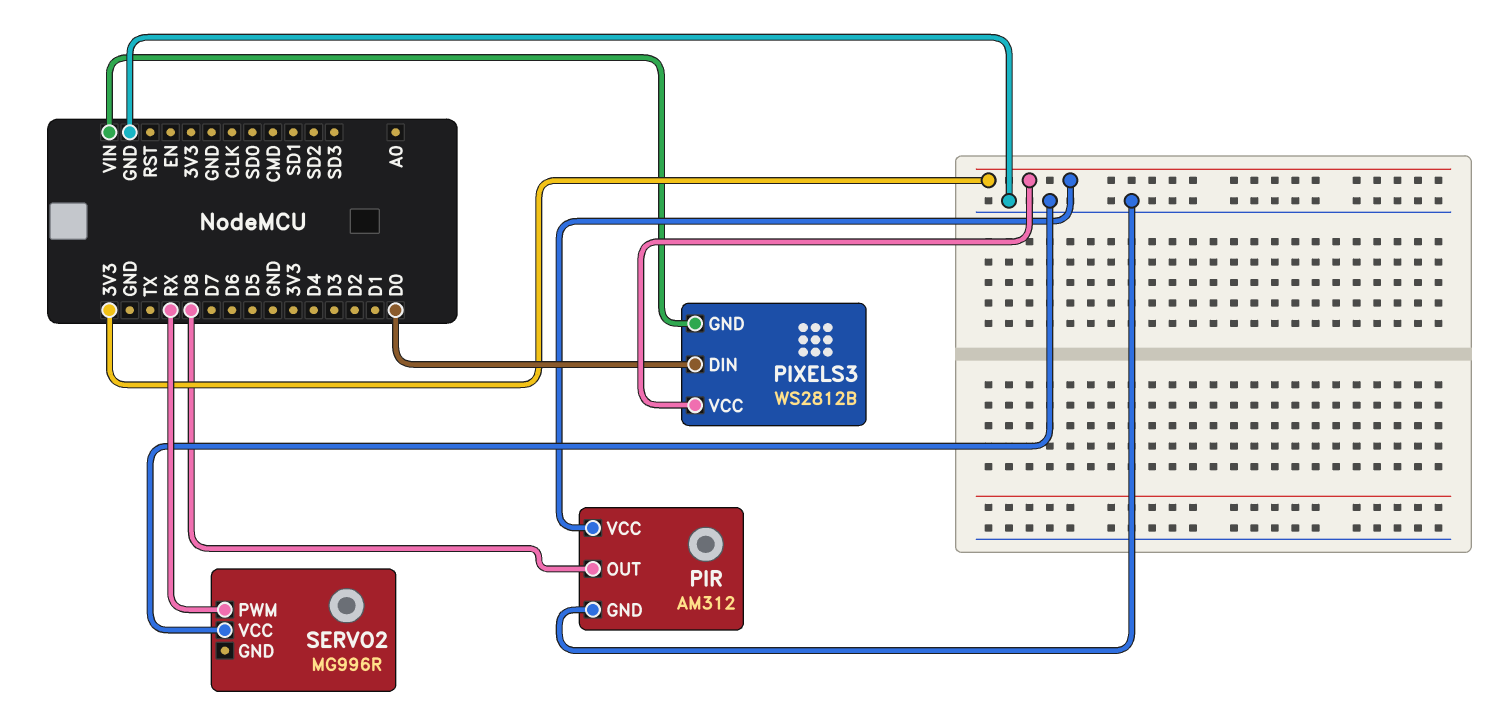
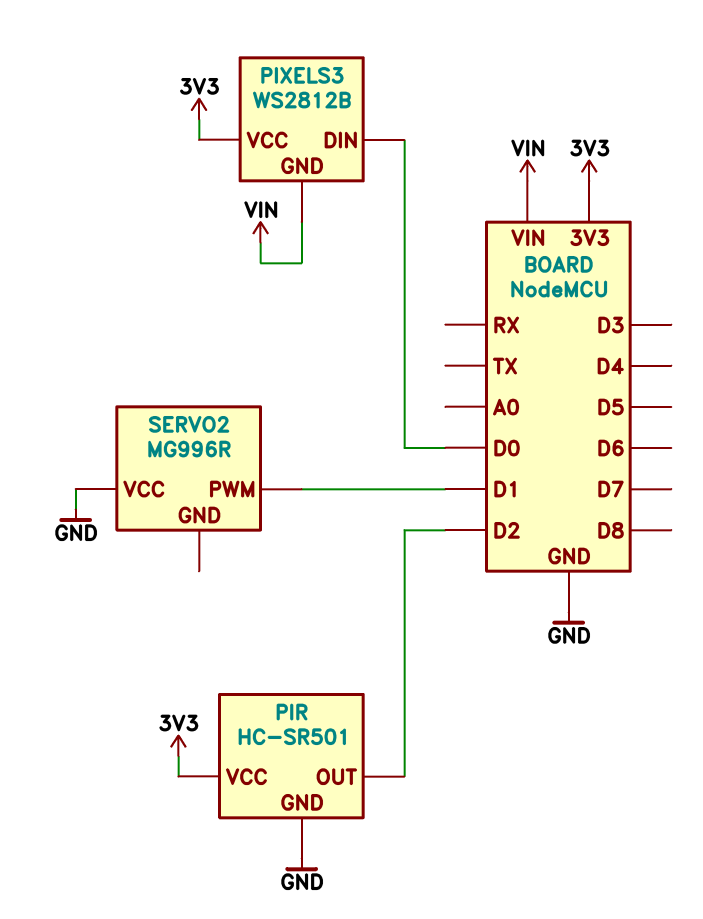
PIR: AM312 -> HC-SR501
PIR pin OUT: D8 -> D2
SERVO2 pin PWM: RX -> D1

